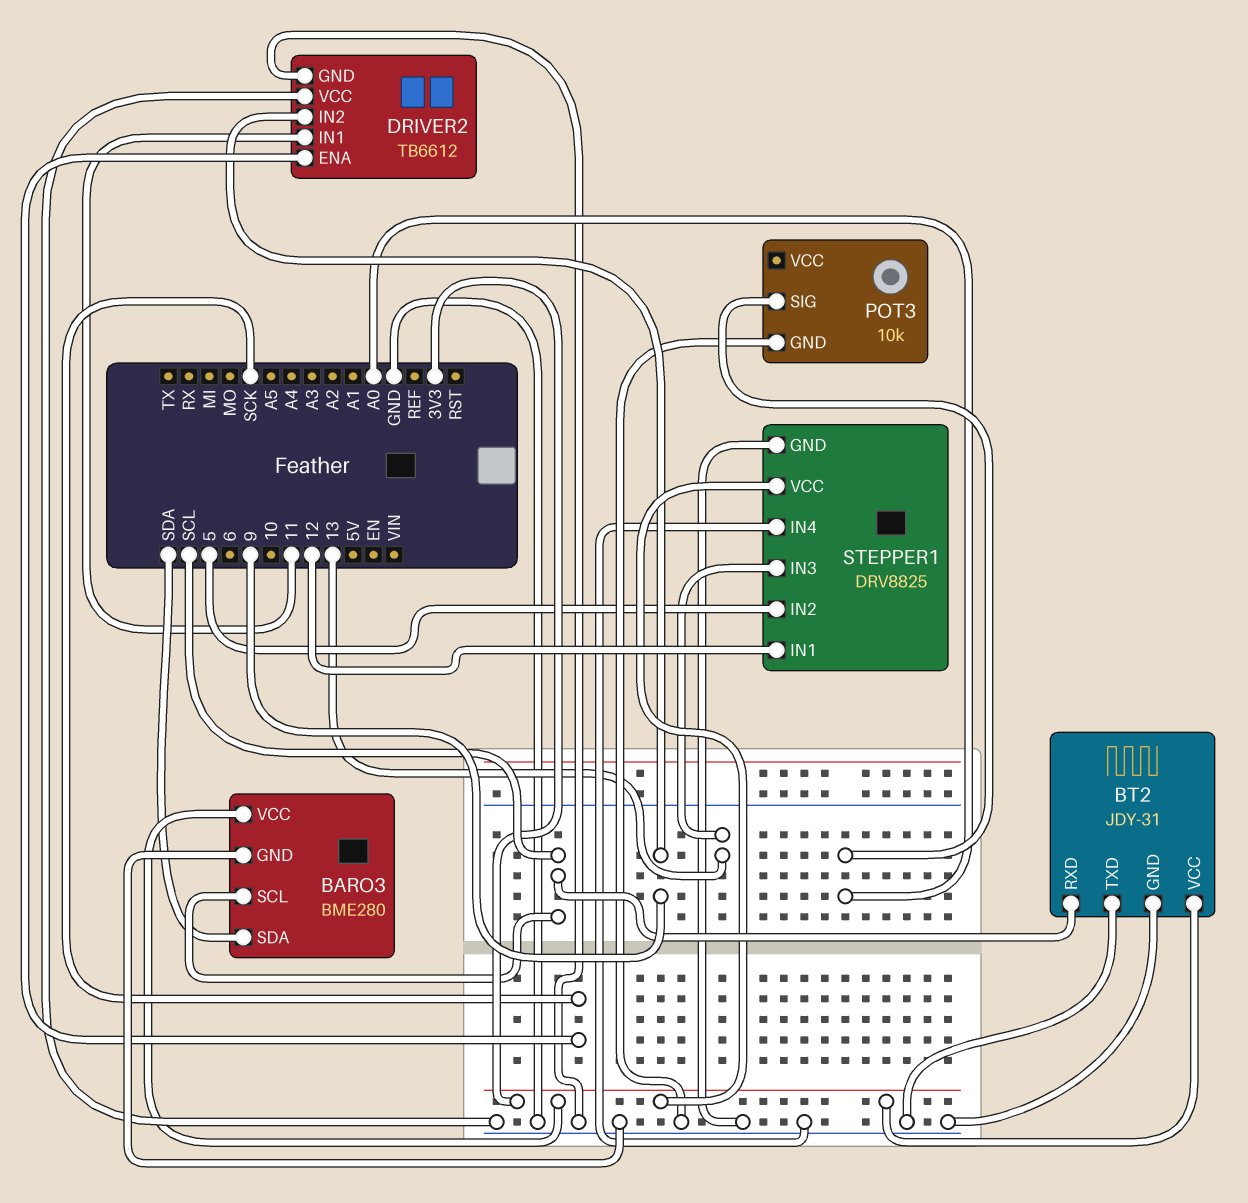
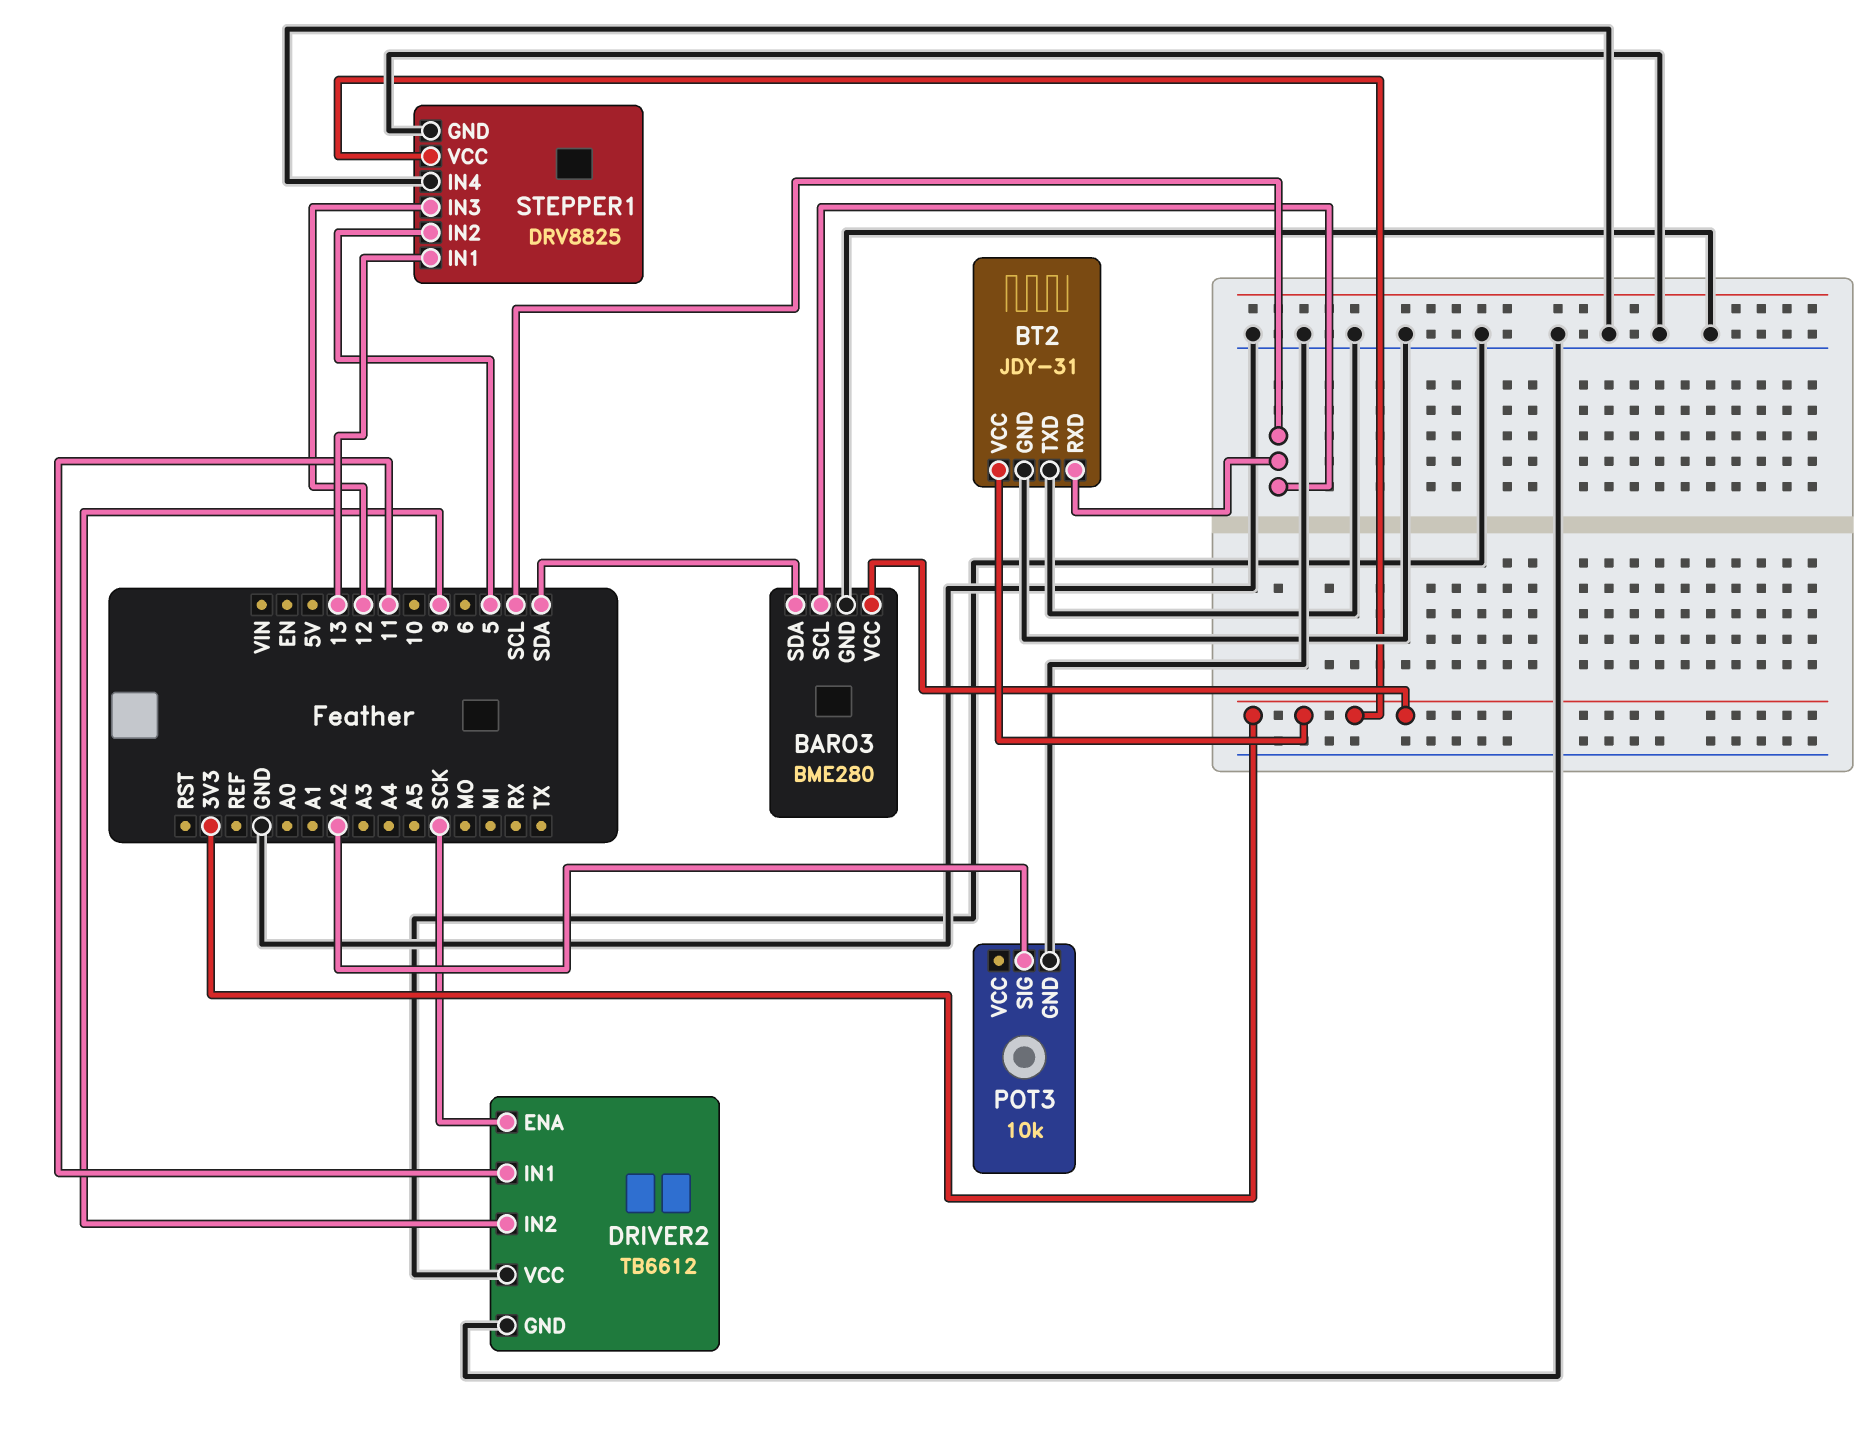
POT3 pin SIG: A0 -> A2
STEPPER1 pin IN1: 12 -> 13
STEPPER1 pin IN3: 13 -> 12

